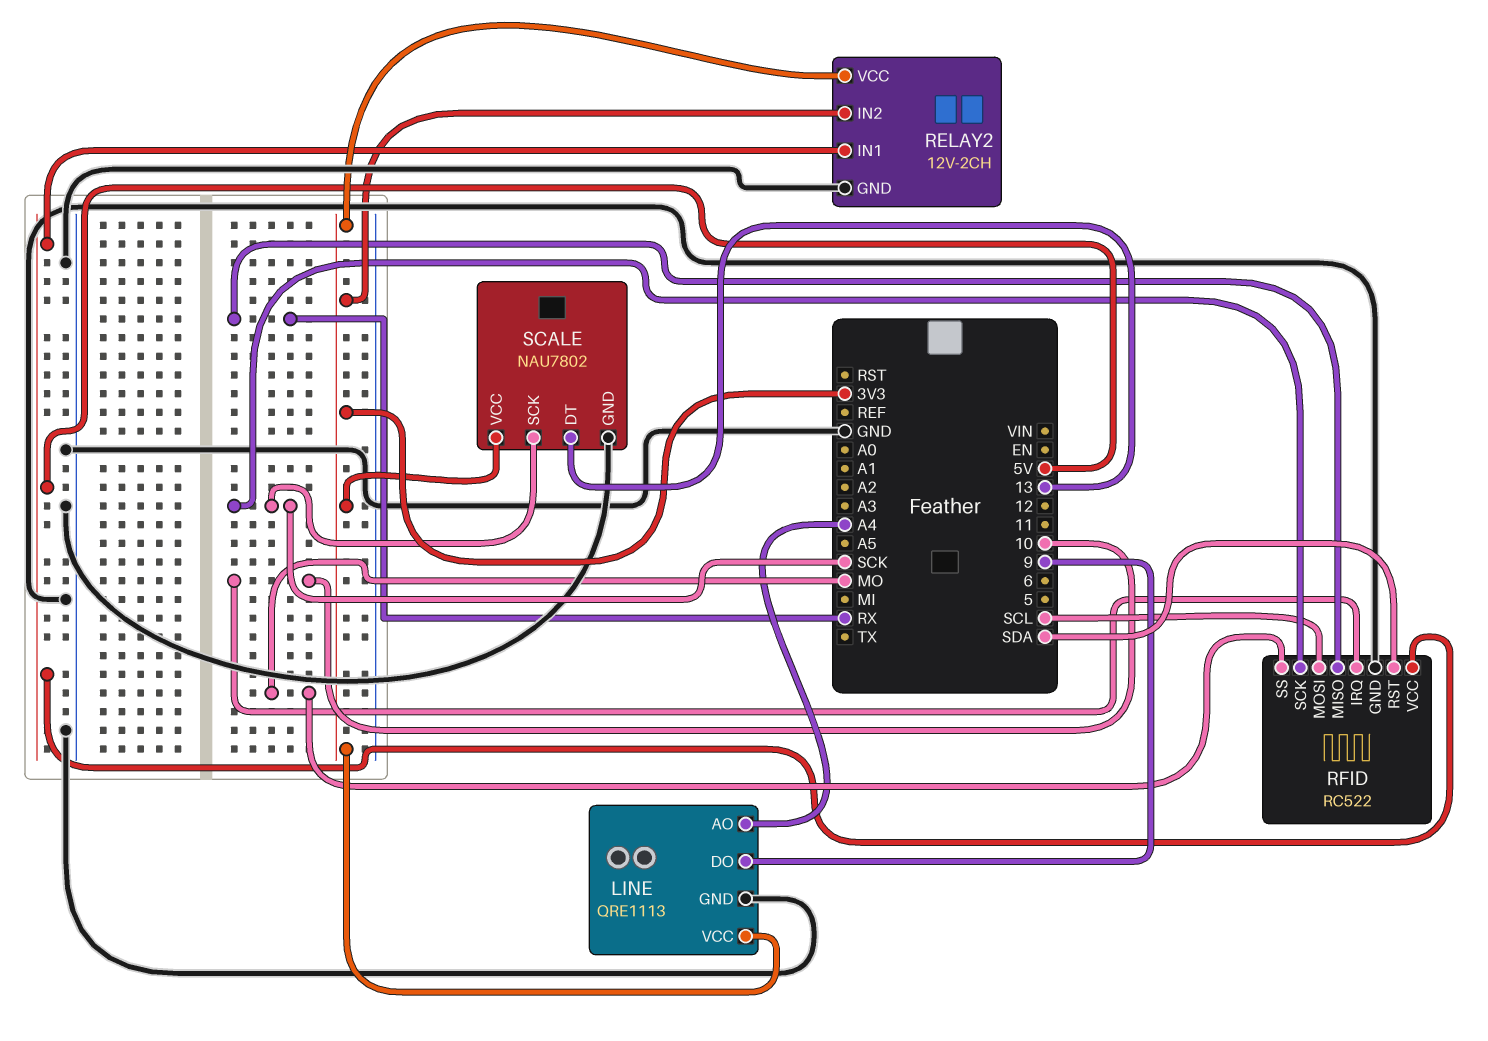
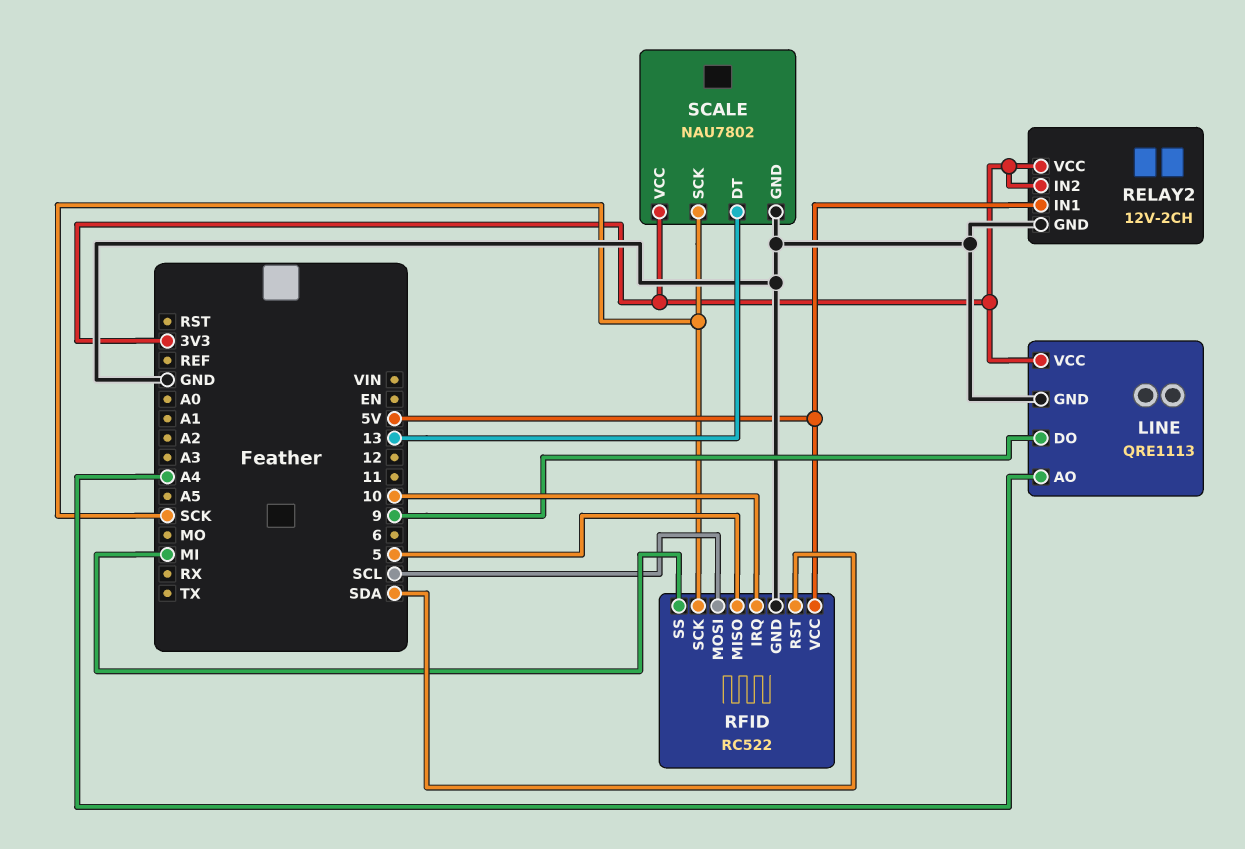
RFID pin MISO: RX -> 5
RFID pin SS: MO -> MI

